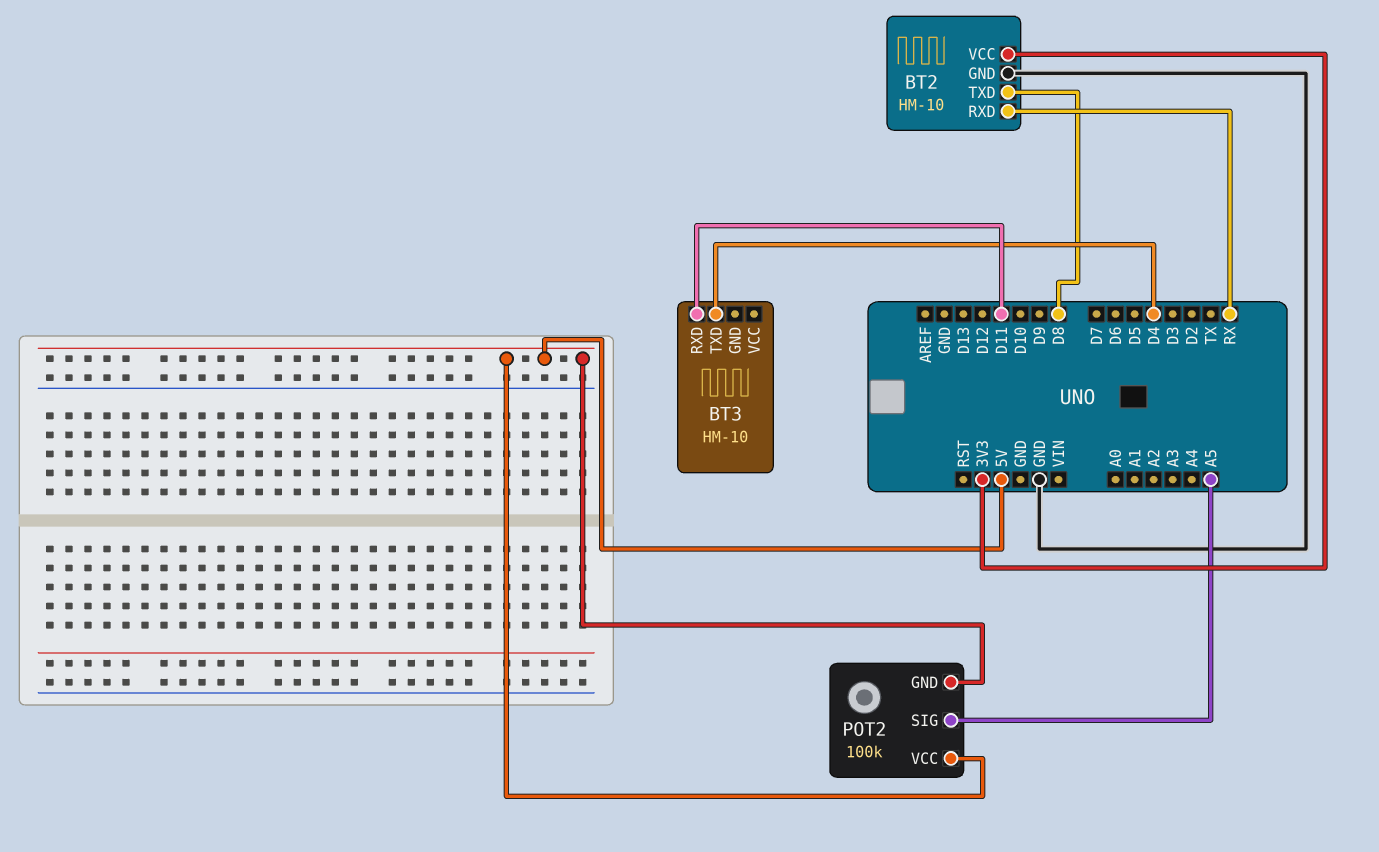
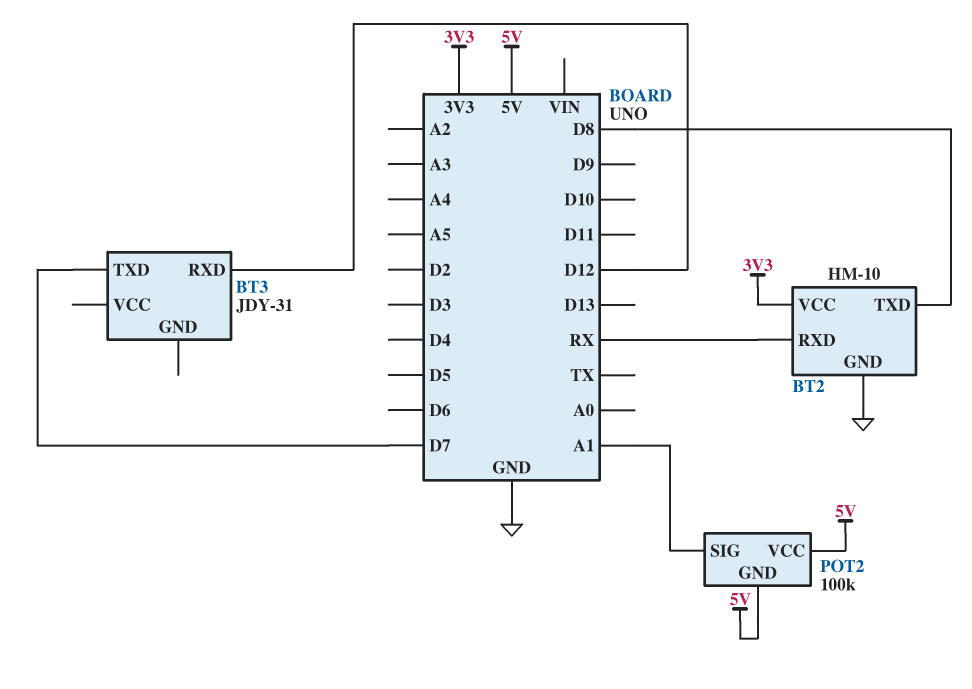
BT3: HM-10 -> JDY-31
BT3 pin RXD: D11 -> D12
BT3 pin TXD: D4 -> D7
POT2 pin SIG: A5 -> A1

